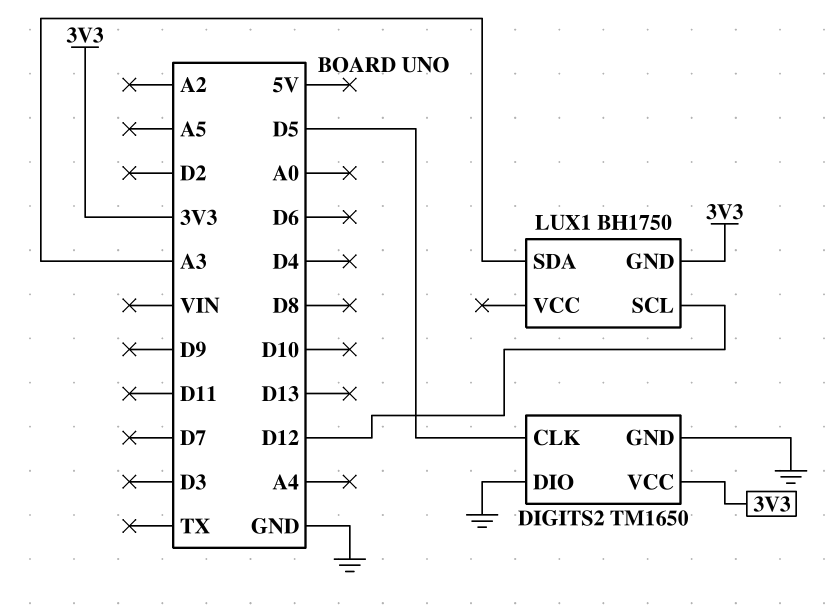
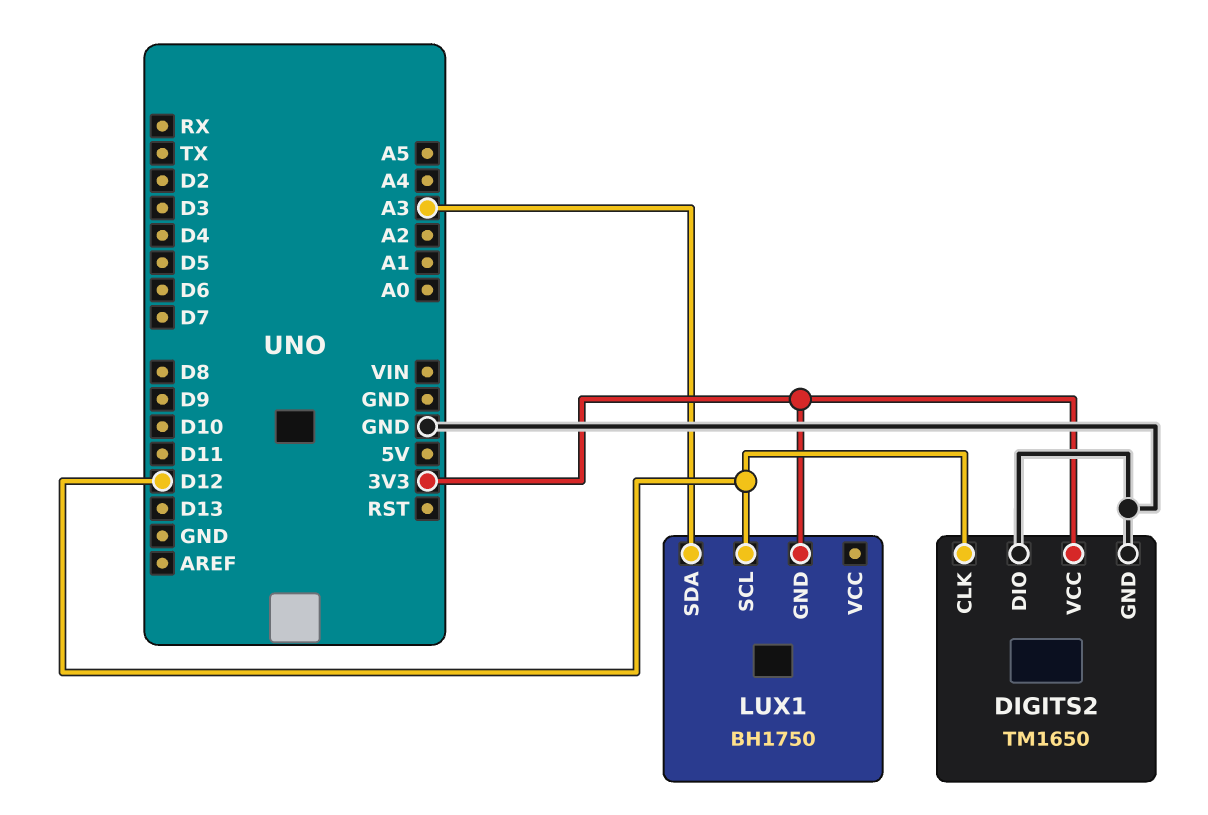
DIGITS2 pin CLK: D5 -> D12

